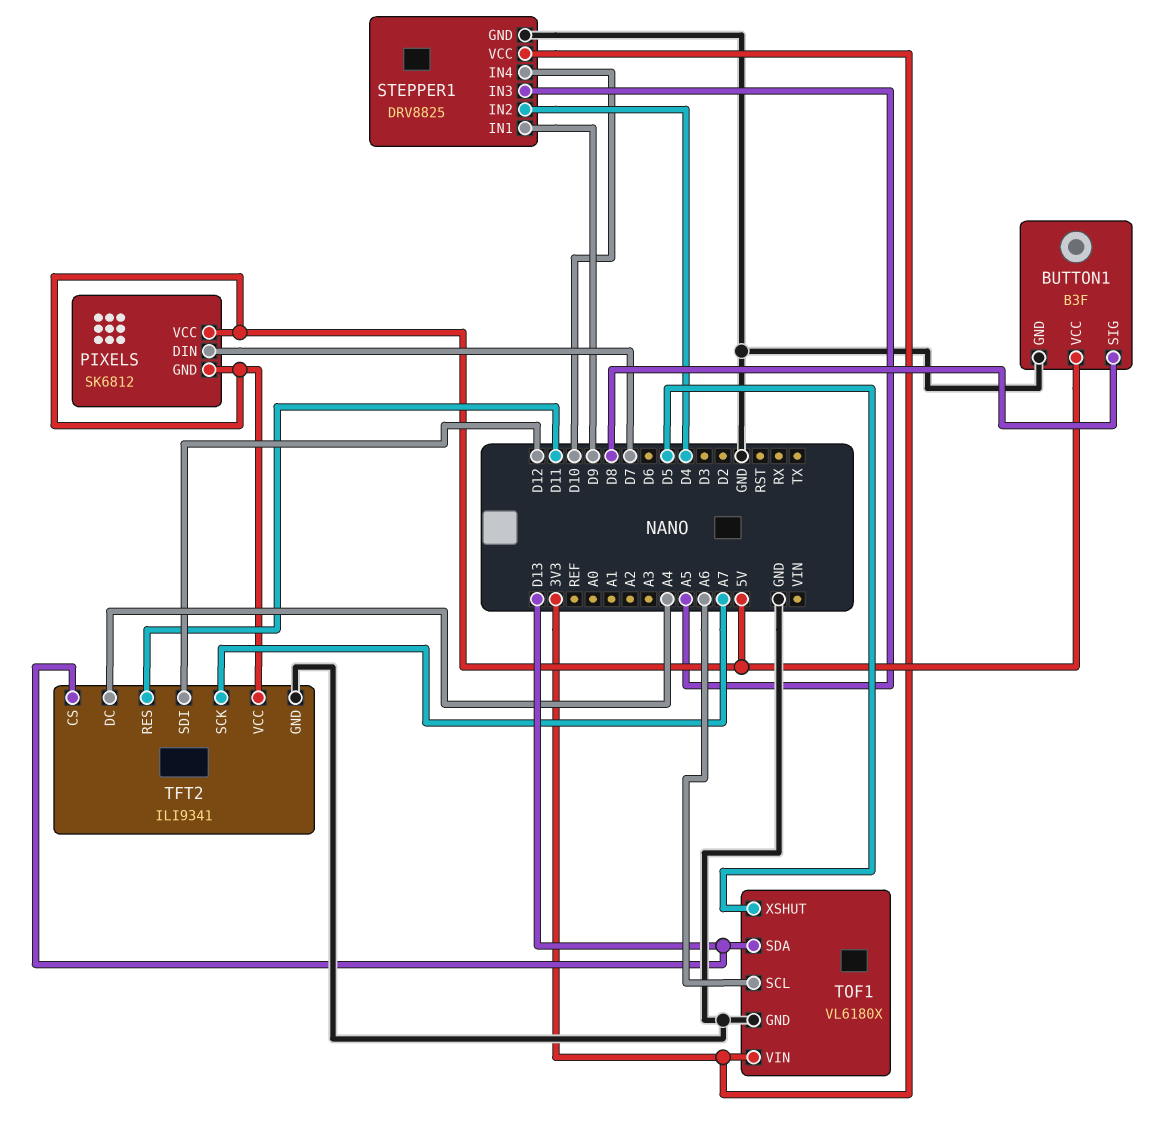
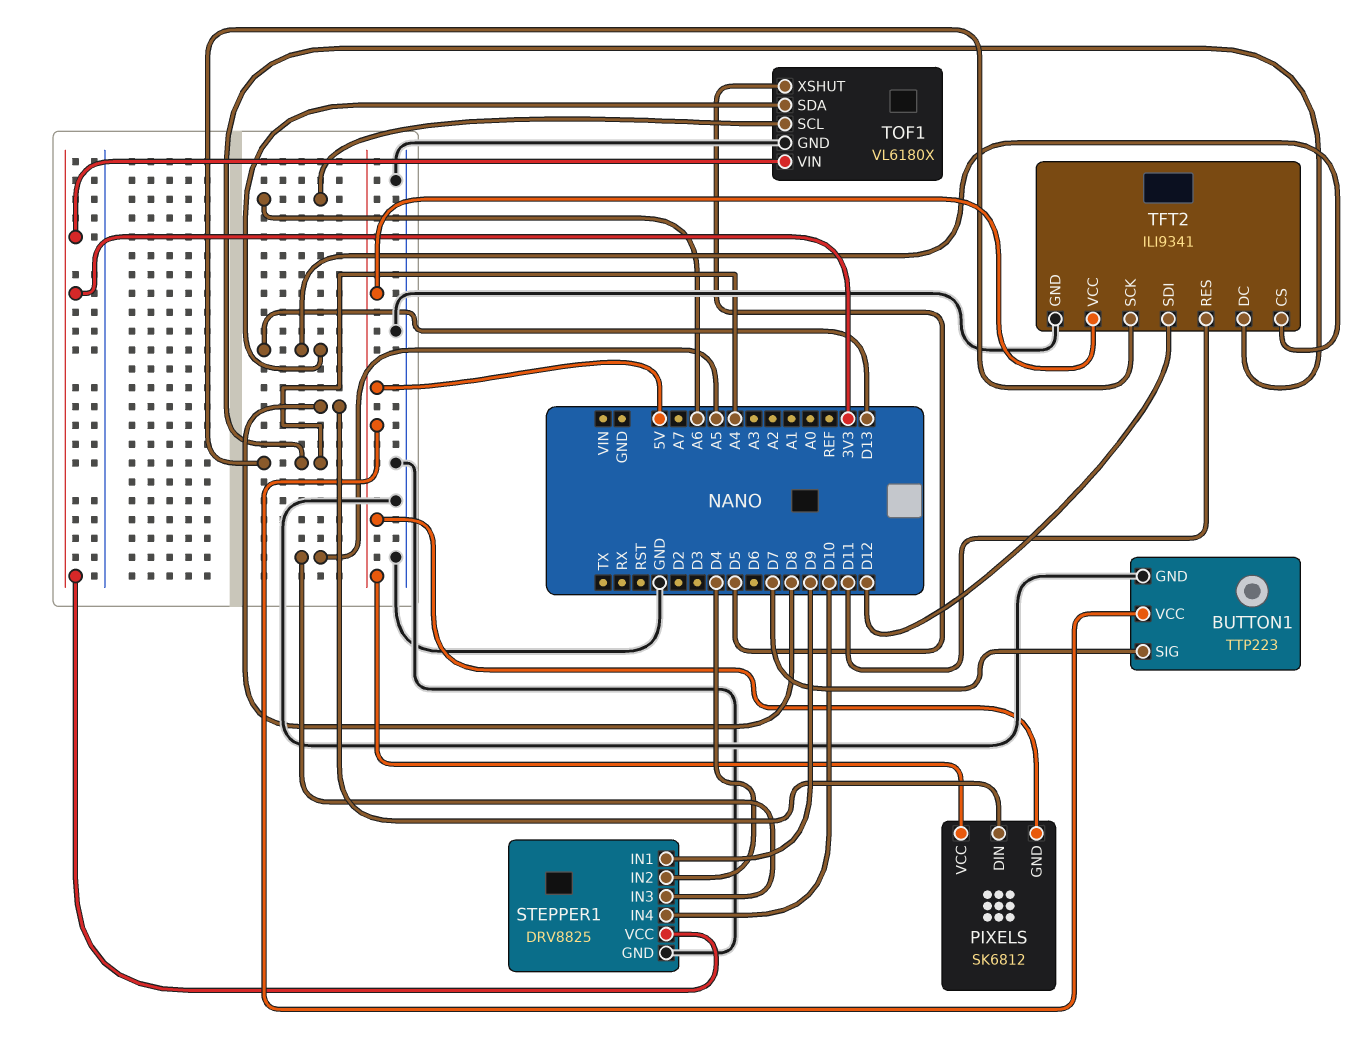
BUTTON1: B3F -> TTP223
BUTTON1 pin SIG: D8 -> D7
PIXELS pin DIN: D7 -> D8
TFT2 pin SCK: A7 -> A4

